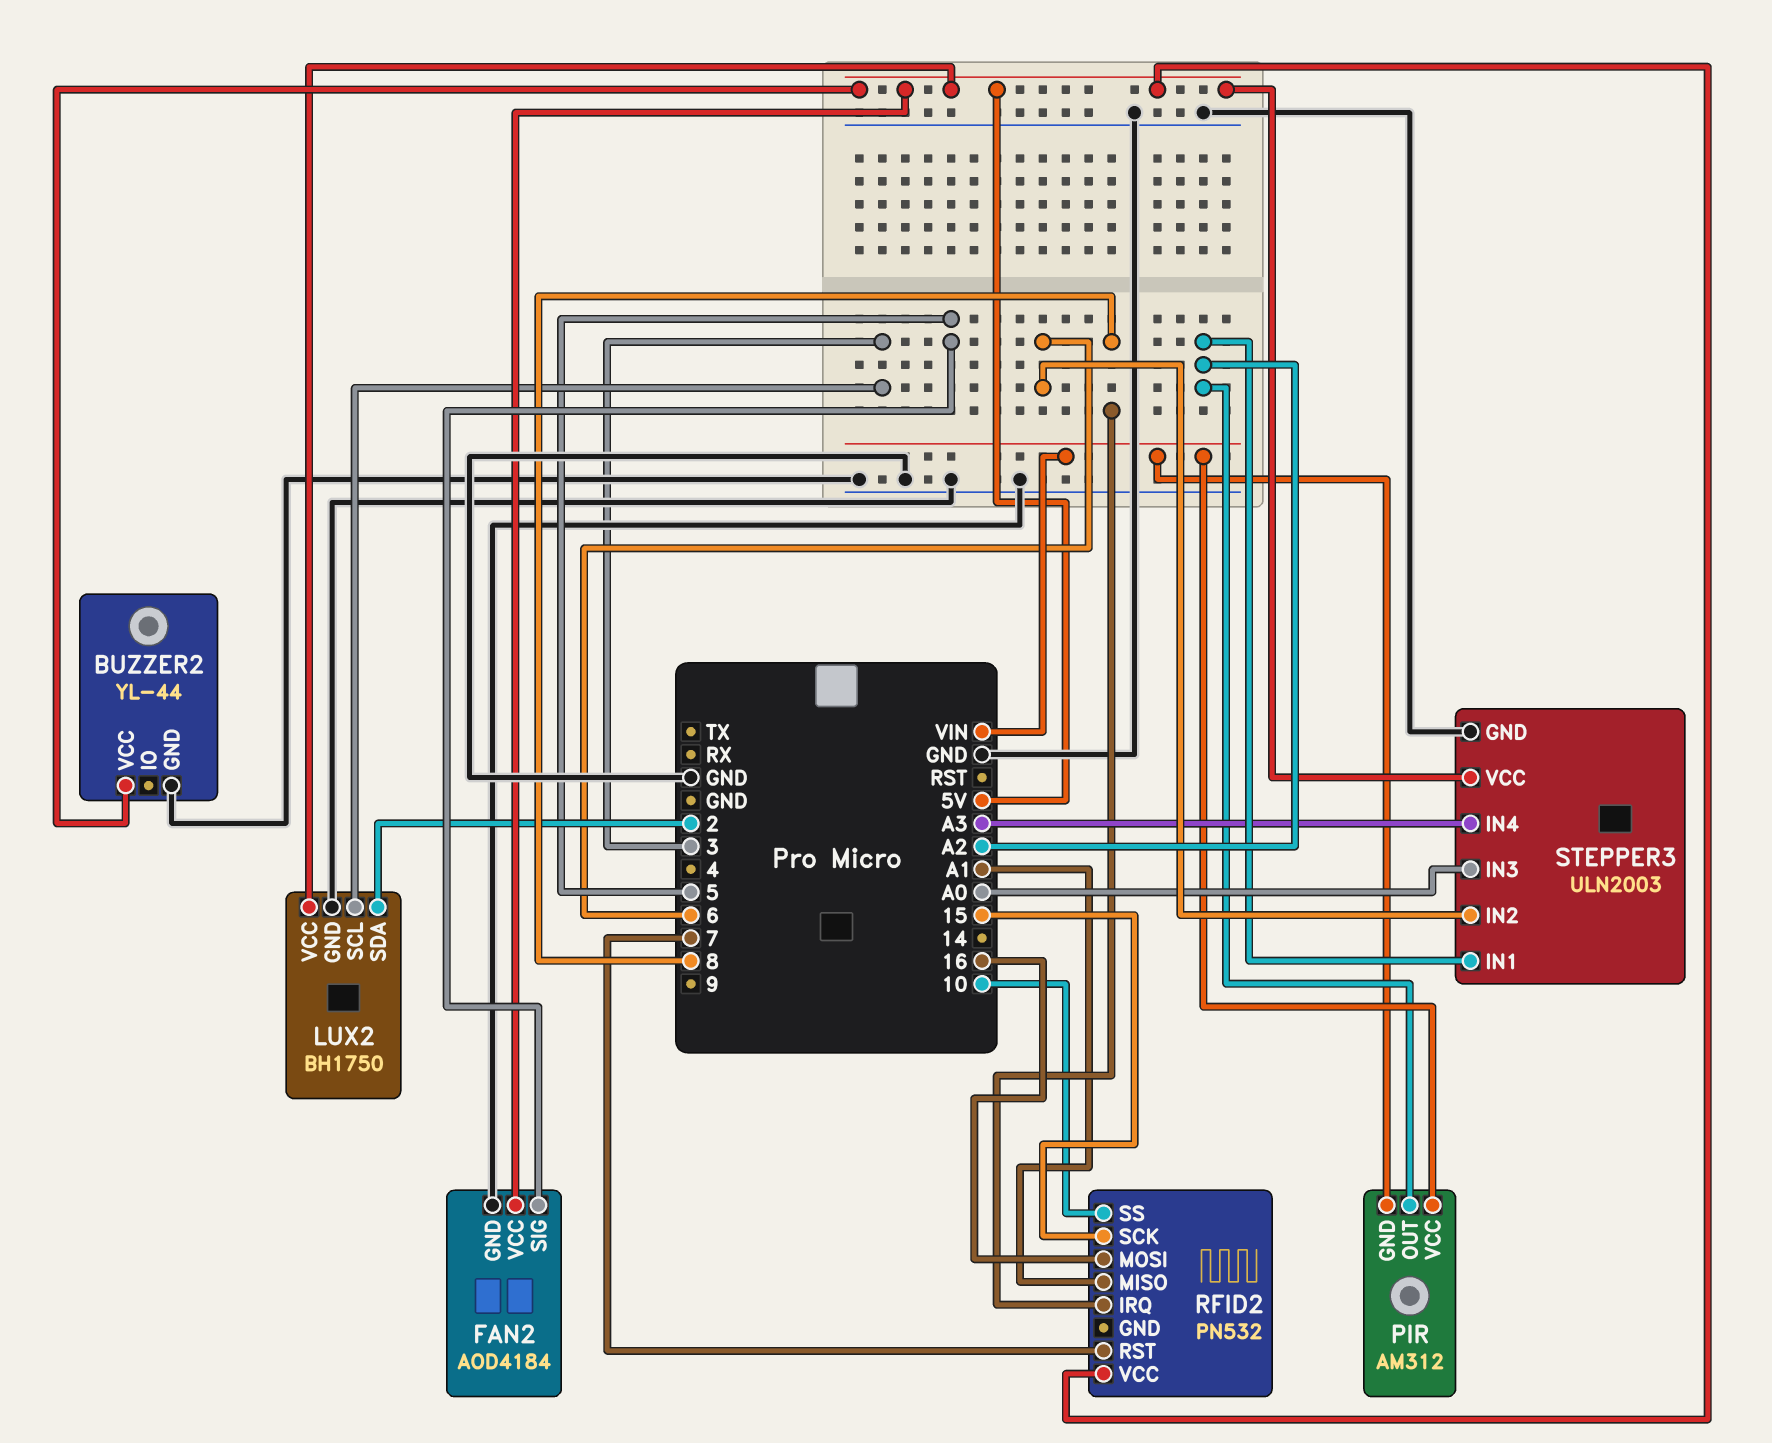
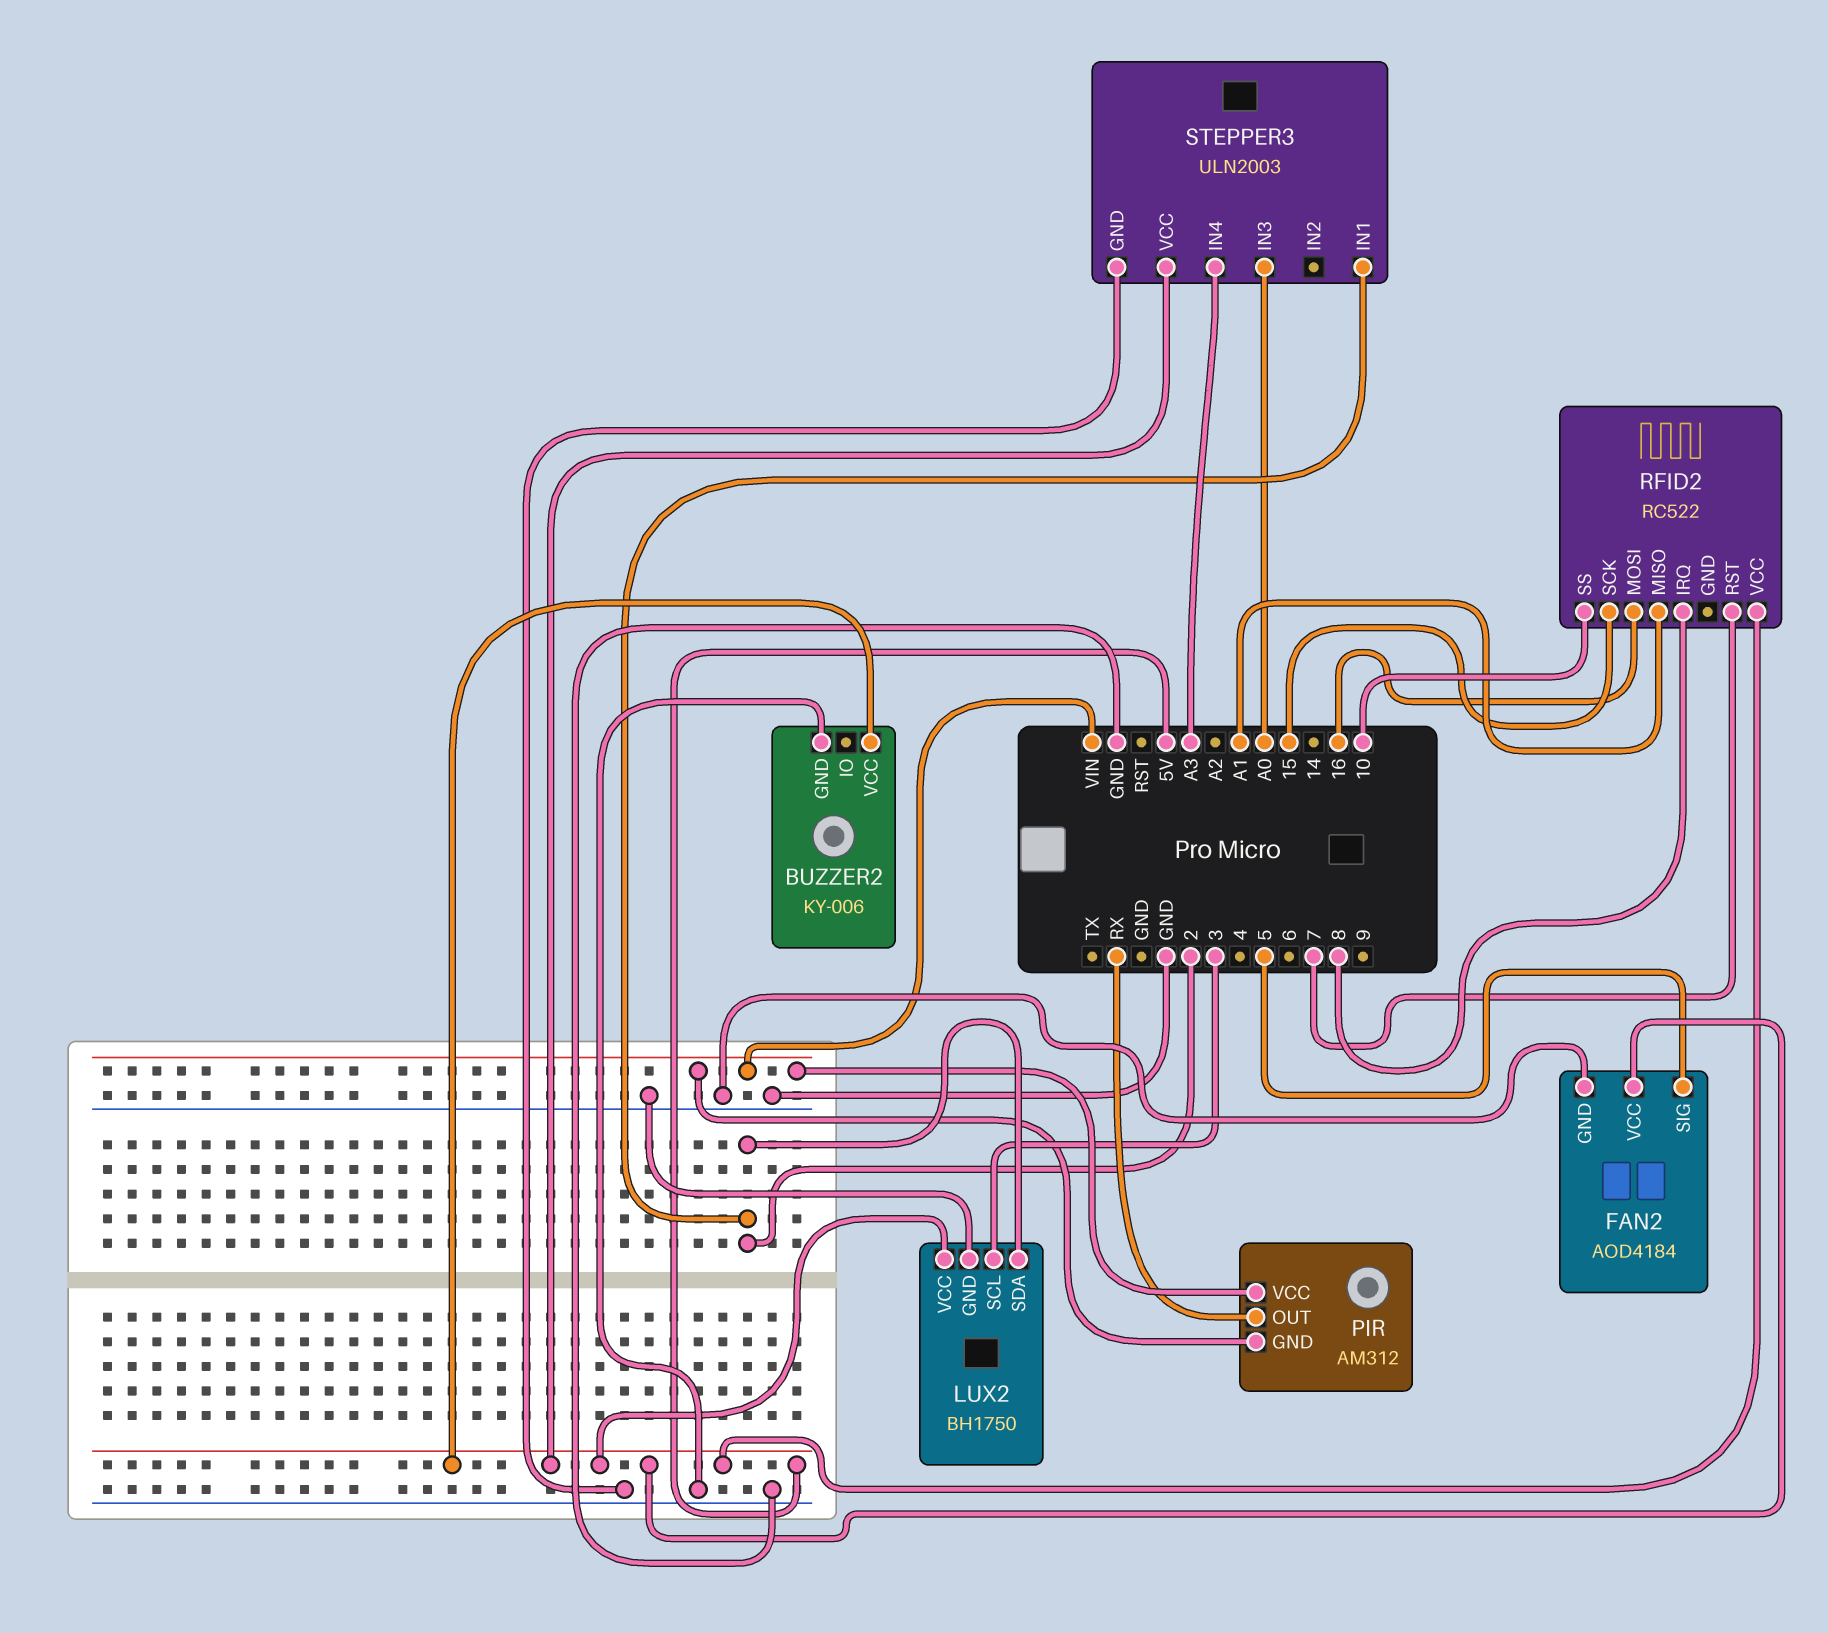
BUZZER2: YL-44 -> KY-006
PIR pin OUT: A2 -> RX
RFID2: PN532 -> RC522
STEPPER3 pin IN1: A2 -> 2
STEPPER3 pin IN2: 6 -> none

